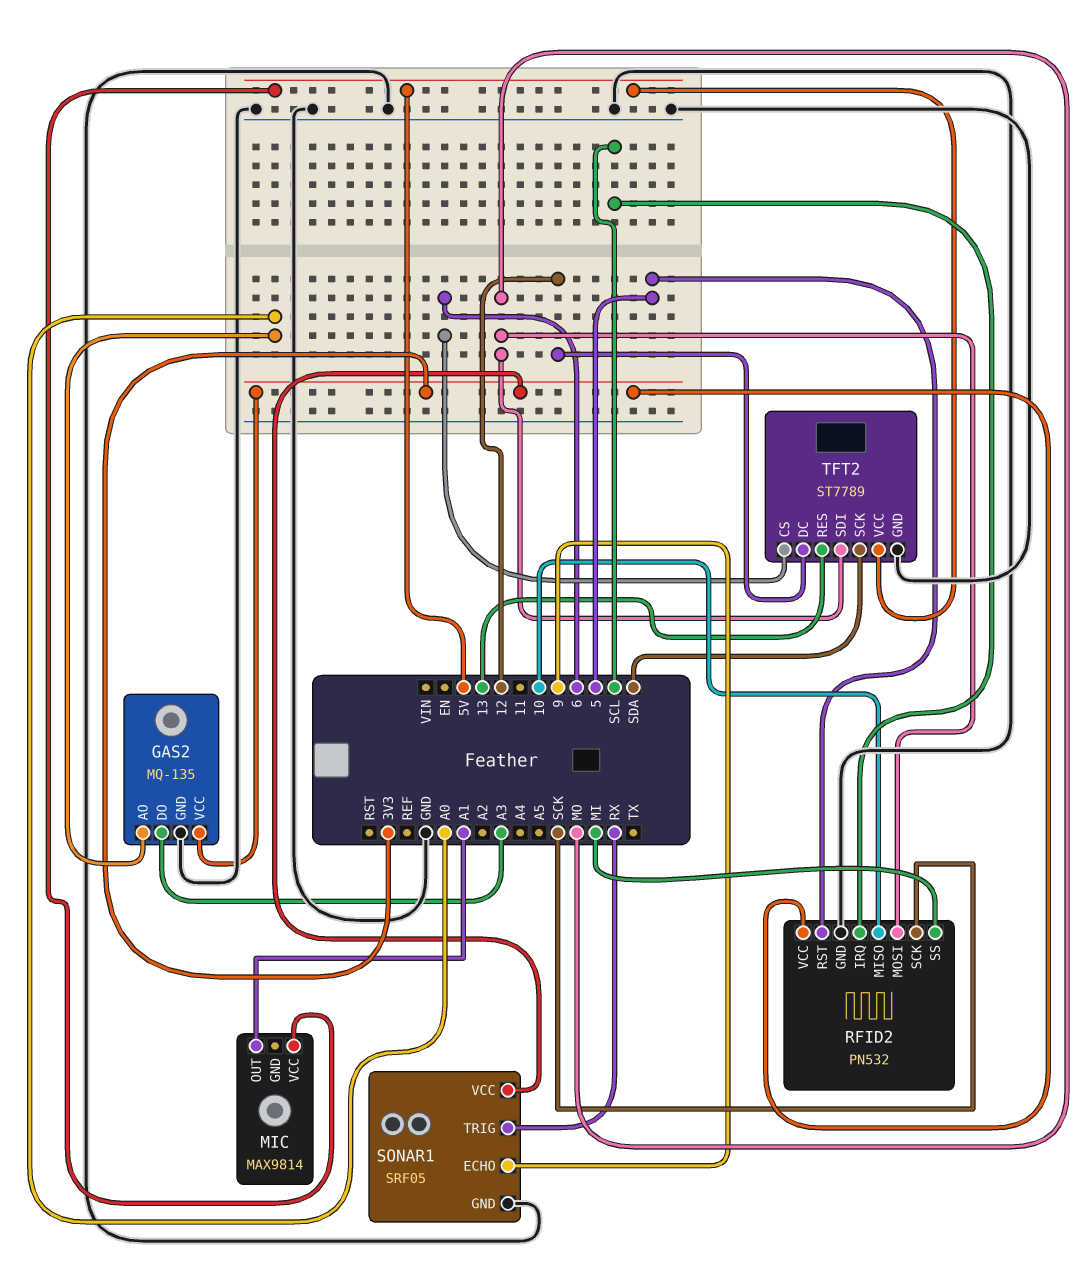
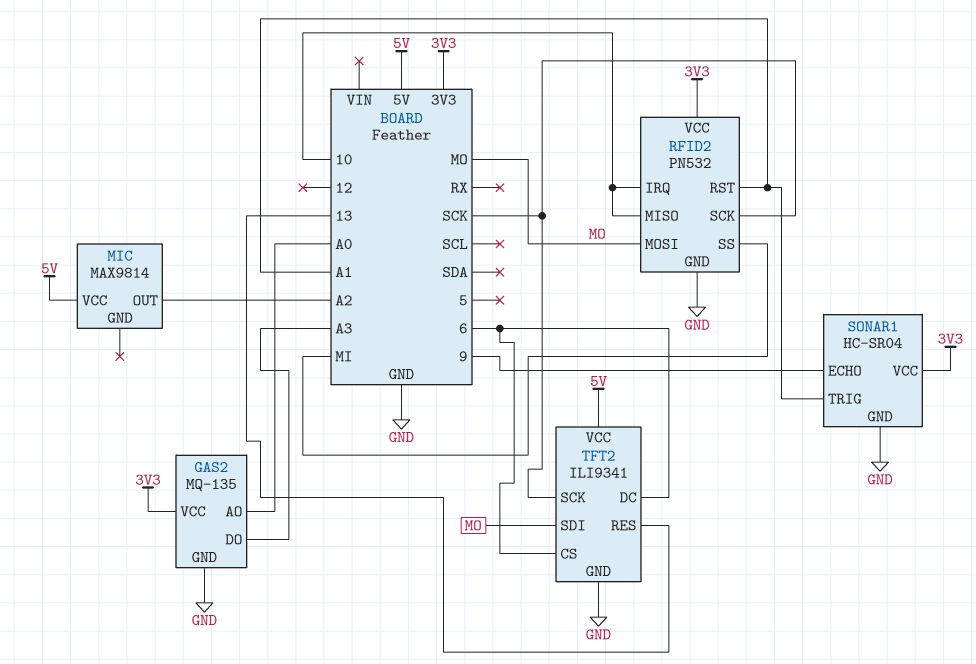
MIC pin OUT: A1 -> A2
RFID2 pin IRQ: SCL -> 10
RFID2 pin RST: 5 -> A1
SONAR1: SRF05 -> HC-SR04
SONAR1 pin TRIG: RX -> A1
TFT2: ST7789 -> ILI9341
TFT2 pin DC: 12 -> 6
TFT2 pin SCK: SDA -> SCK

